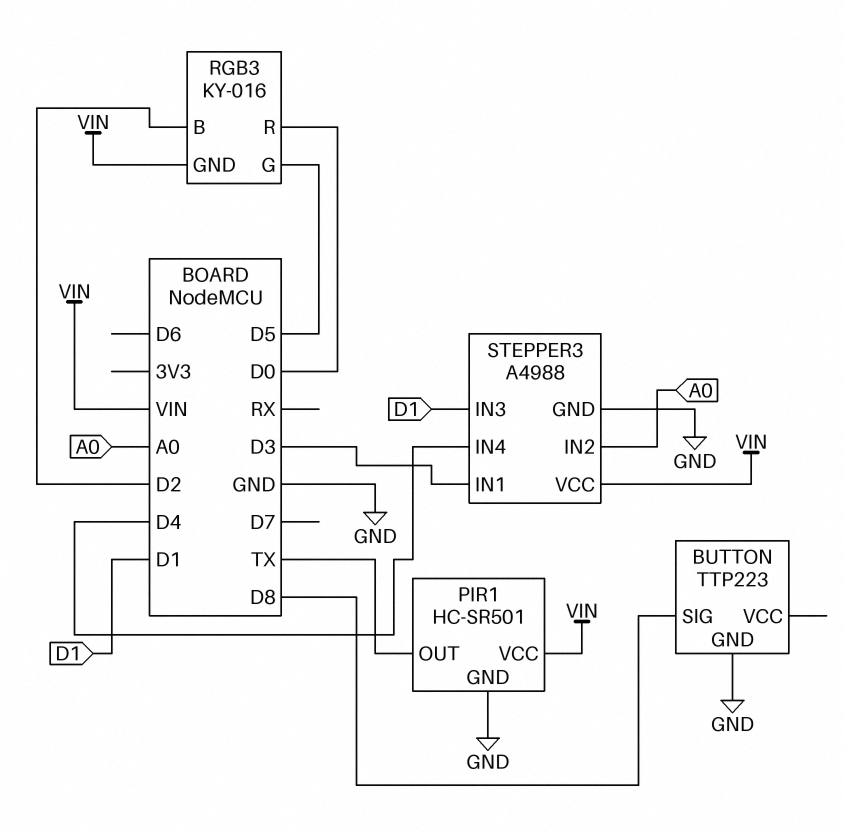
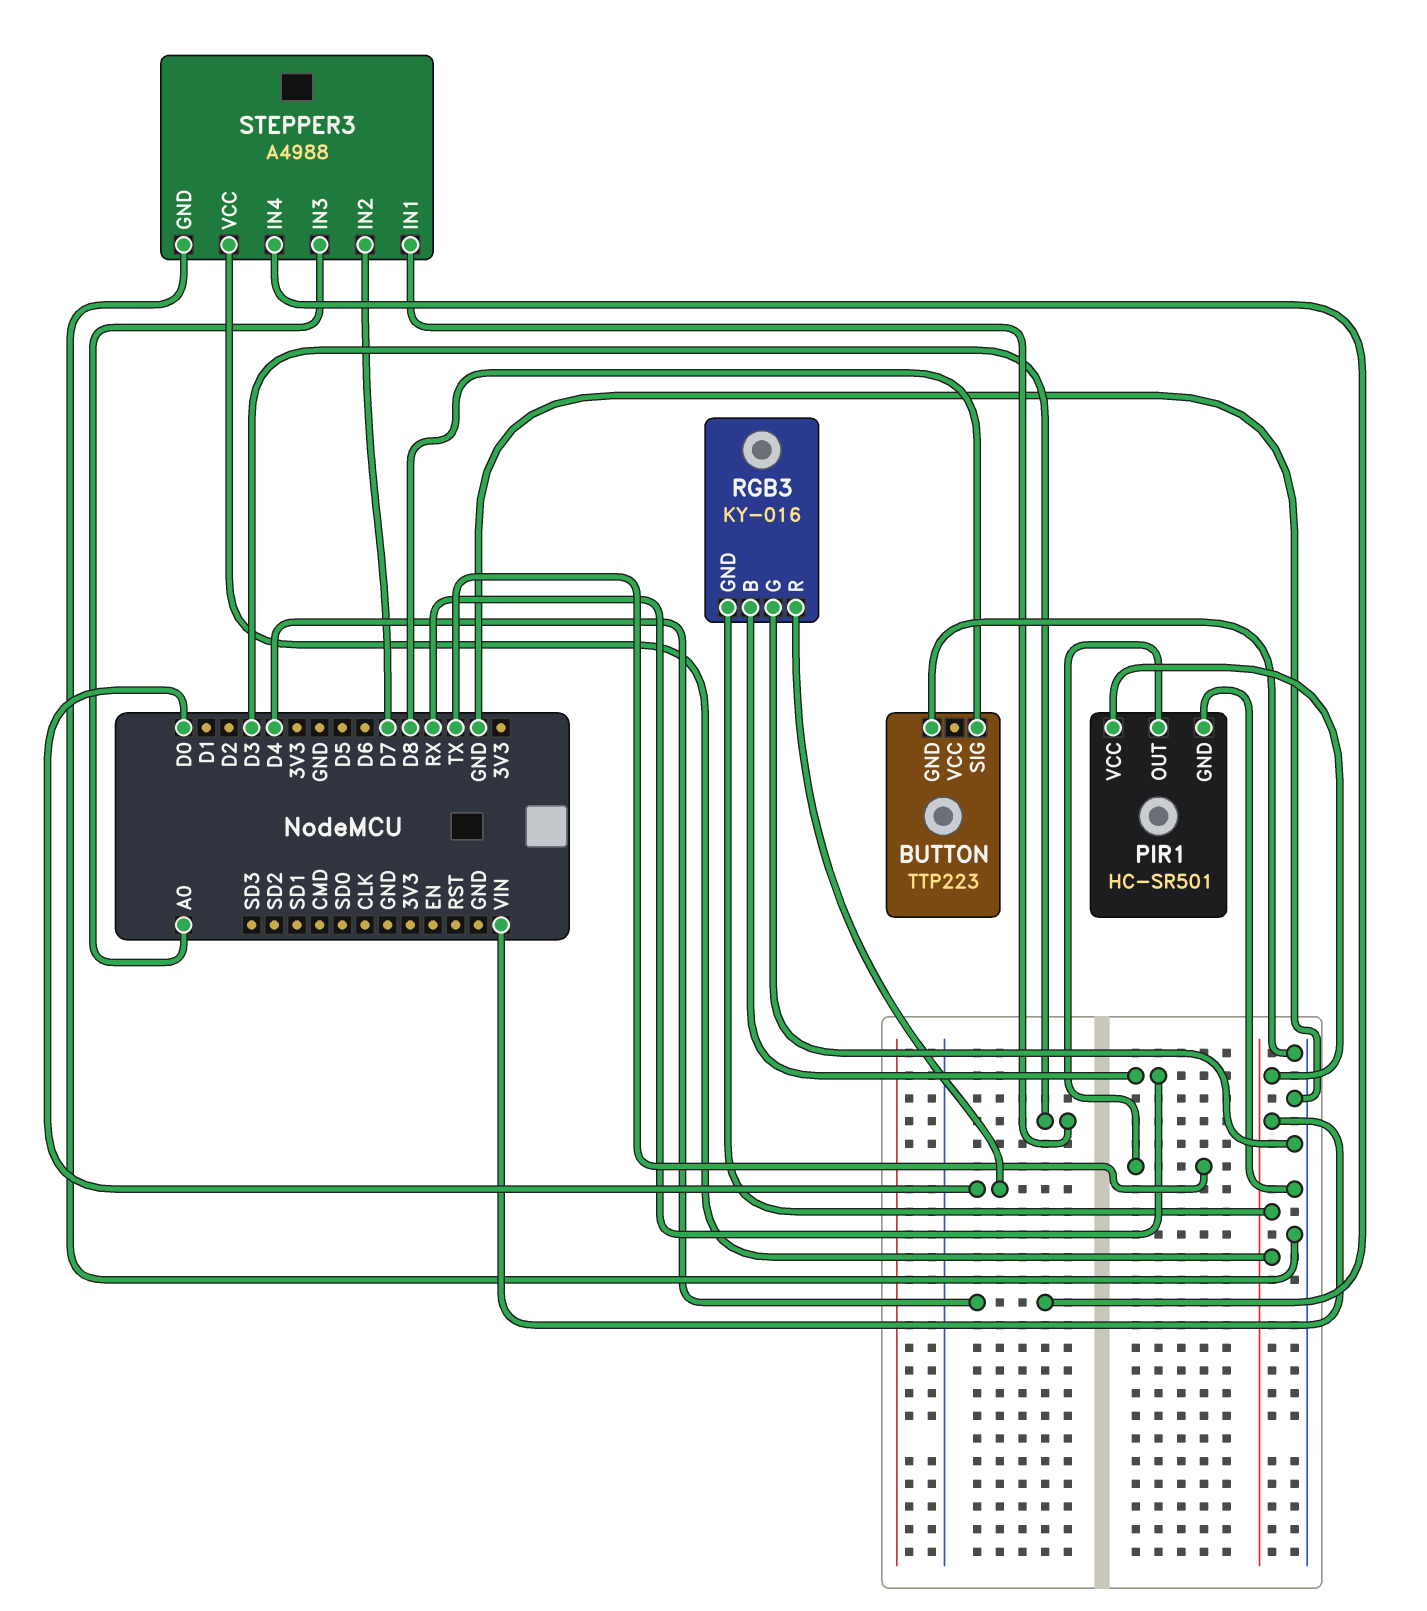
RGB3 pin B: D2 -> RX
RGB3 pin G: D5 -> GND
STEPPER3 pin IN2: A0 -> D7
STEPPER3 pin IN3: D1 -> A0

